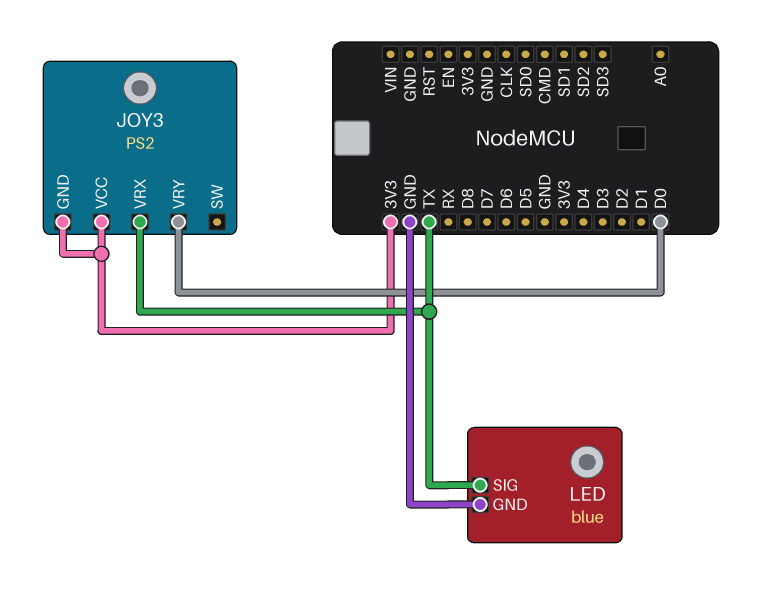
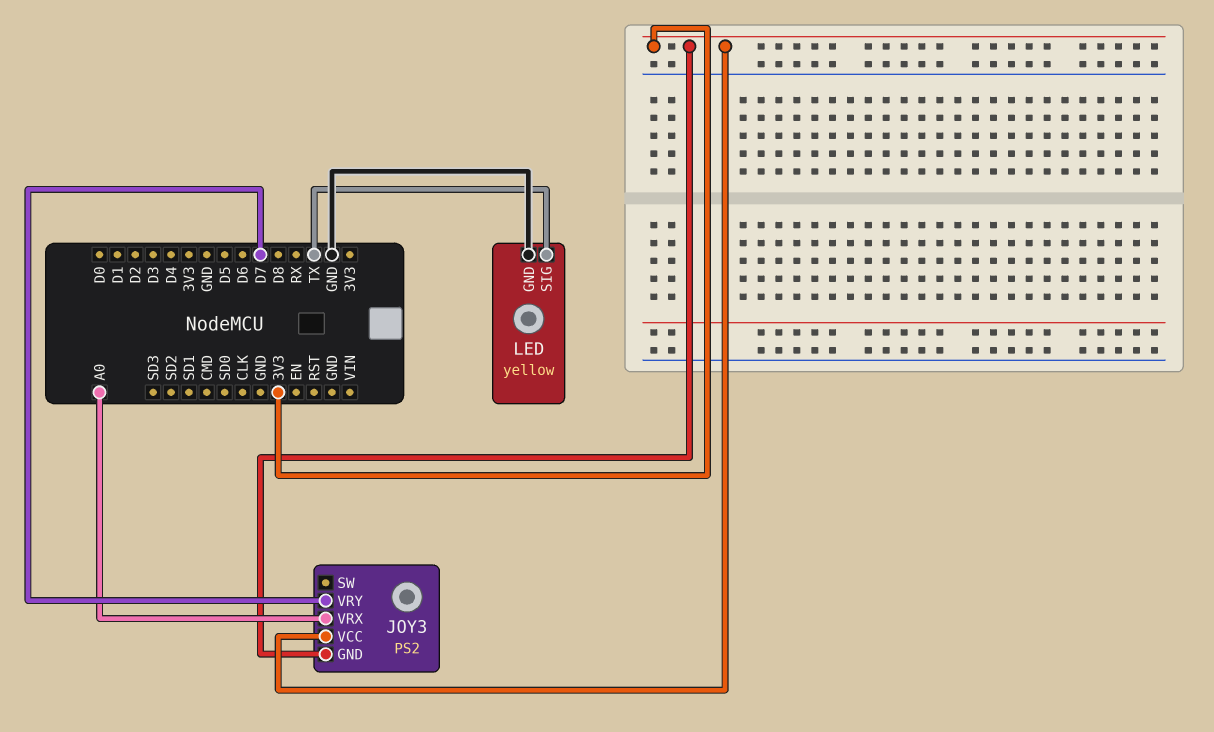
JOY3 pin VRX: TX -> A0
JOY3 pin VRY: D0 -> D7
LED: blue -> yellow

